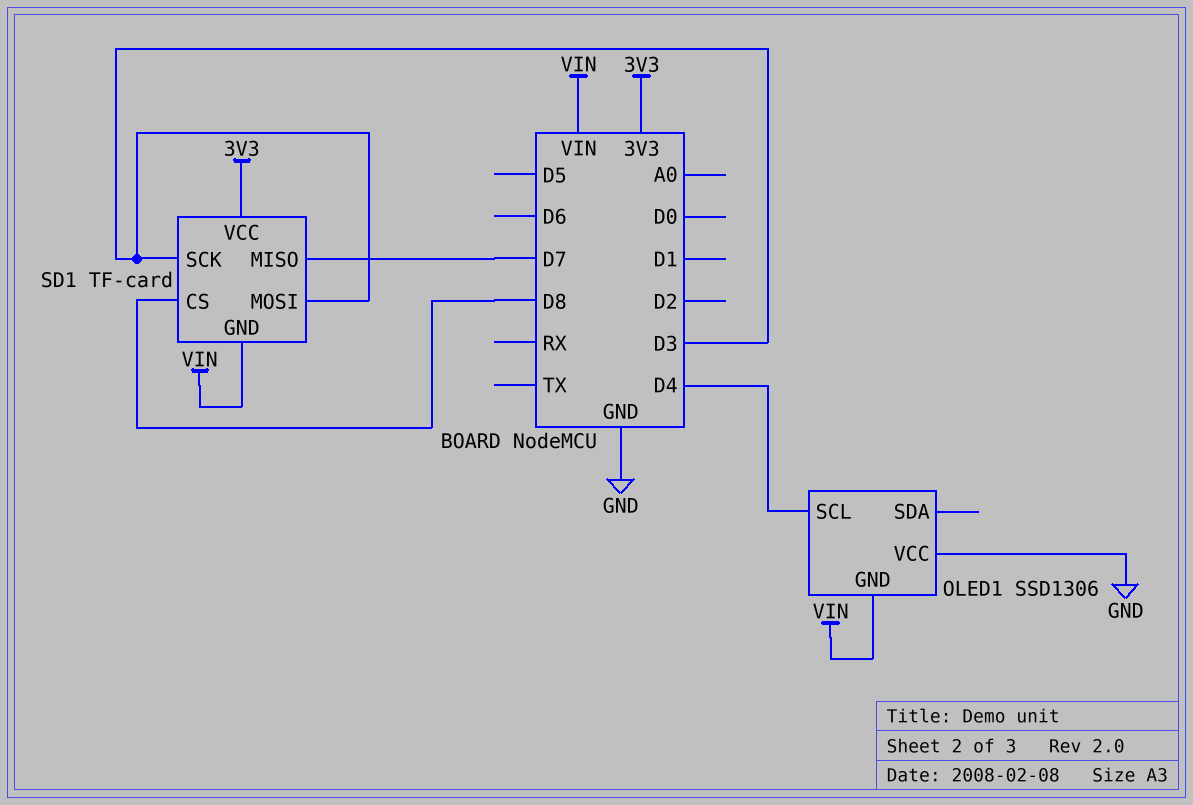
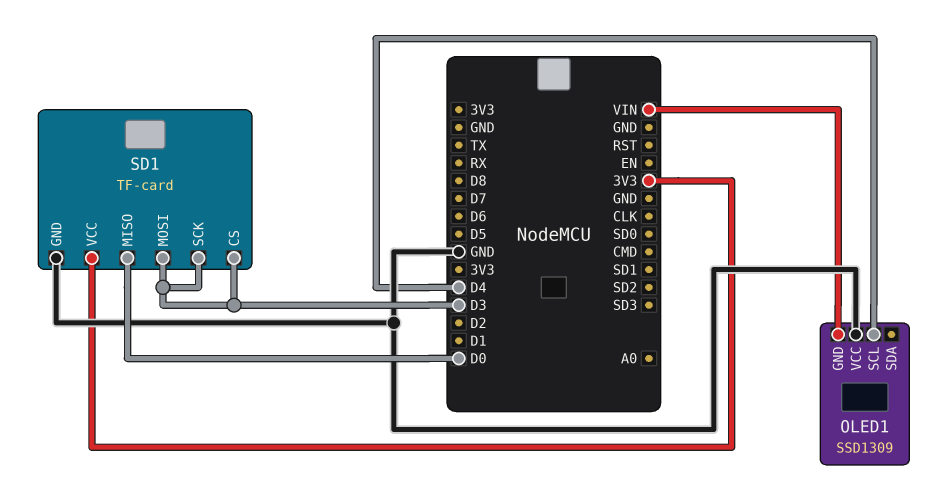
OLED1: SSD1306 -> SSD1309
SD1 pin CS: D8 -> D3
SD1 pin GND: VIN -> GND
SD1 pin MISO: D7 -> D0

